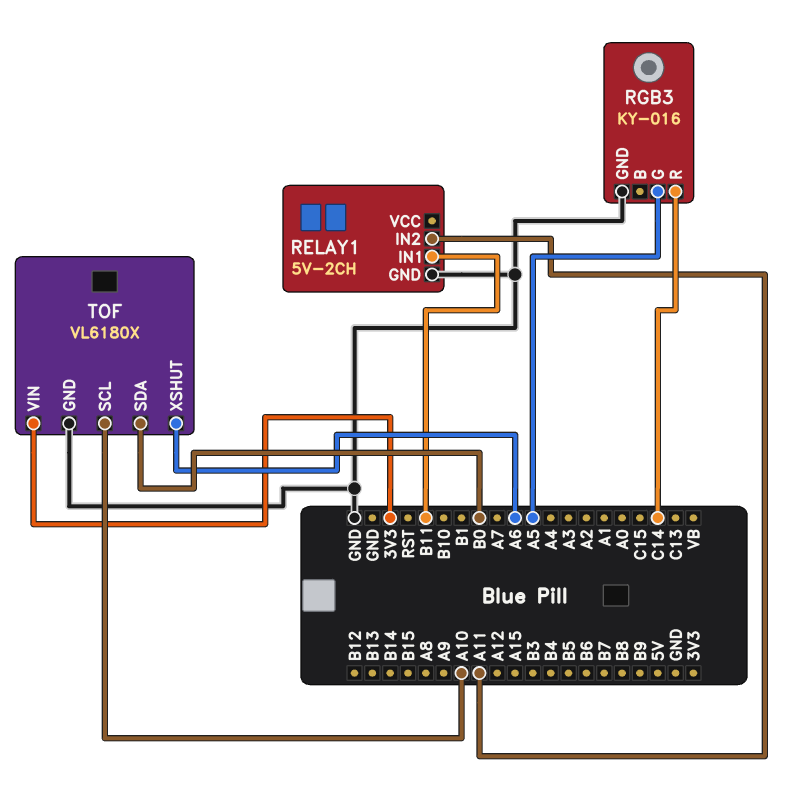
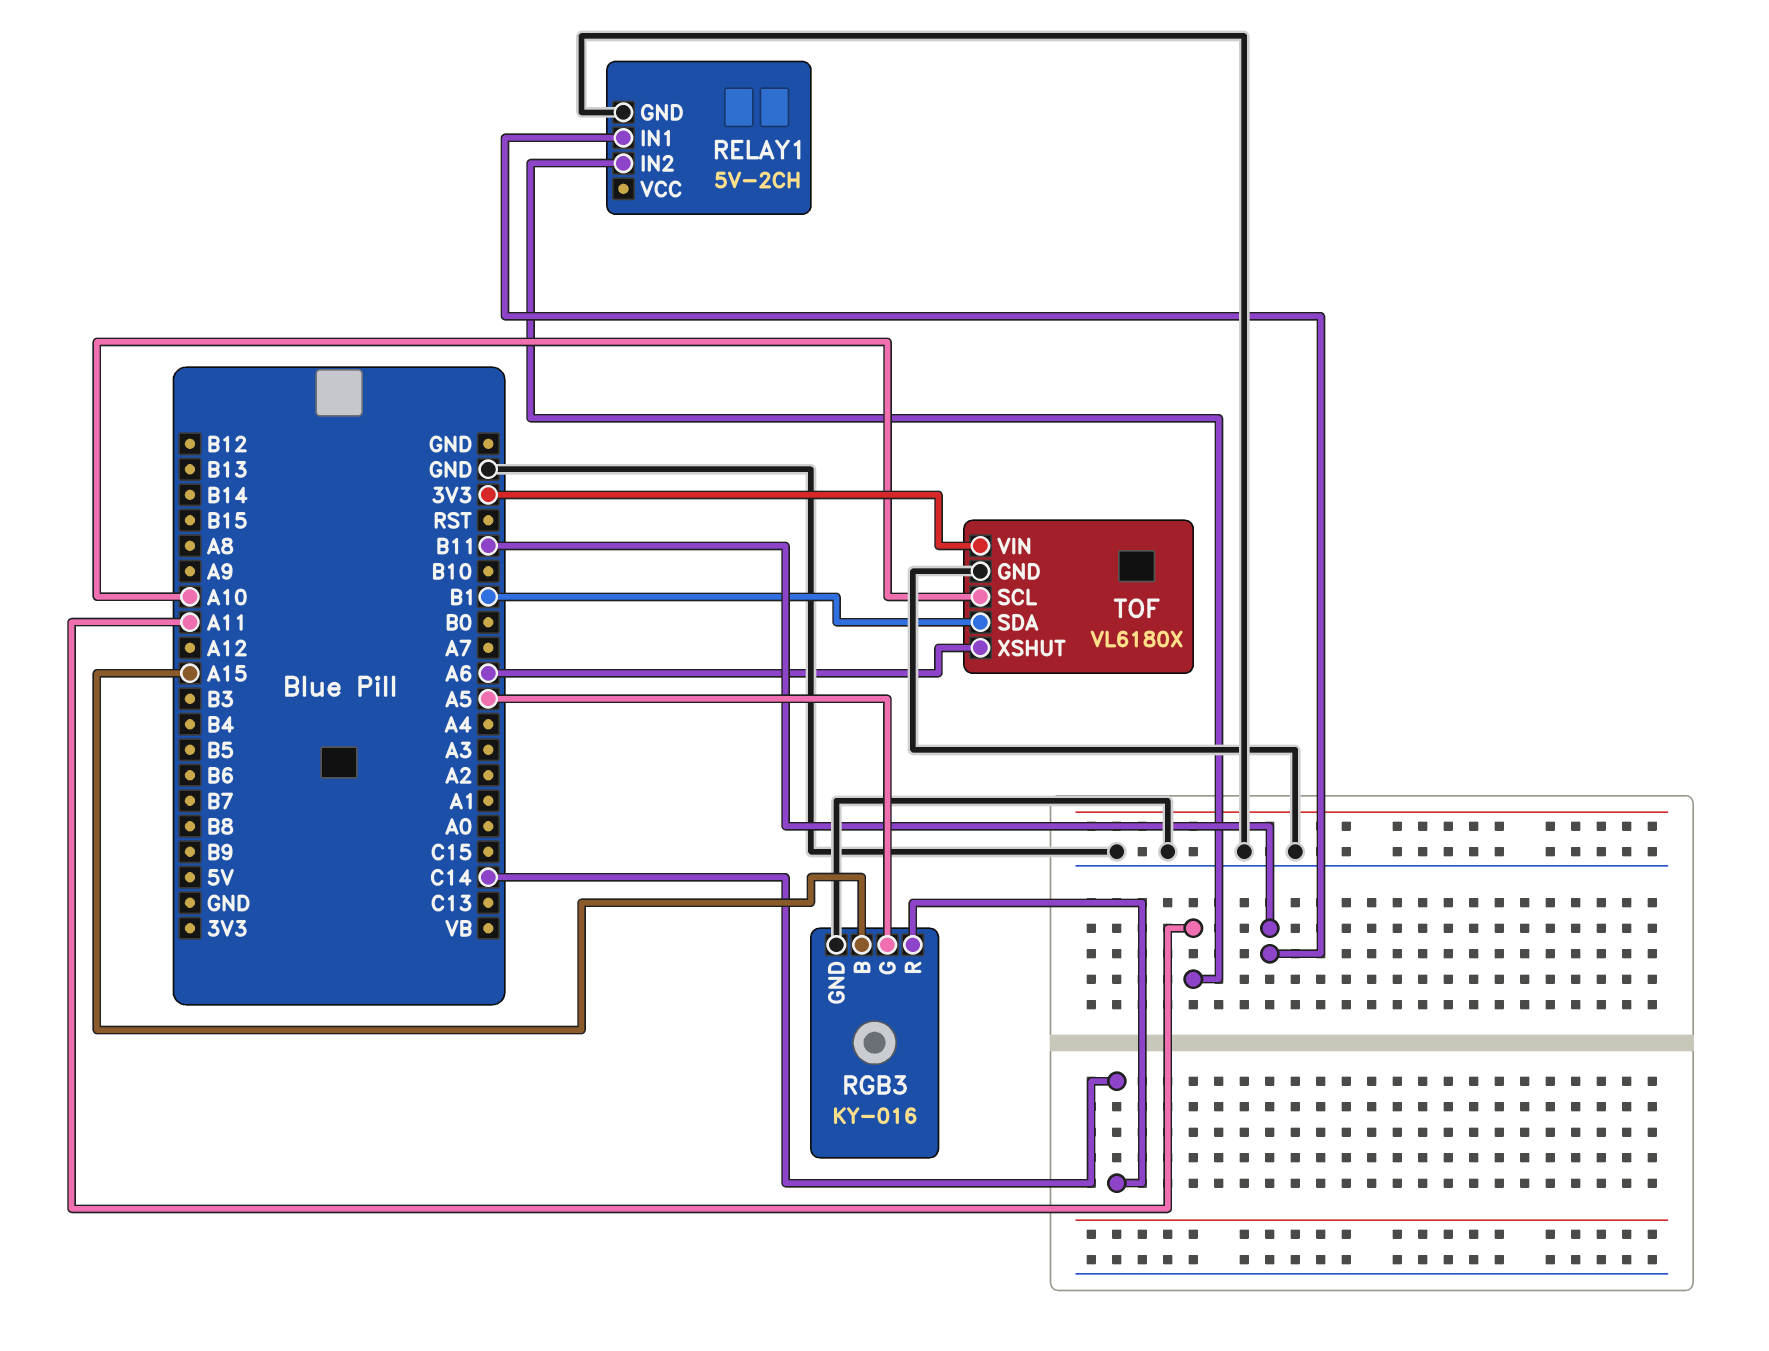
RGB3 pin B: none -> A15
TOF pin SDA: B0 -> B1

